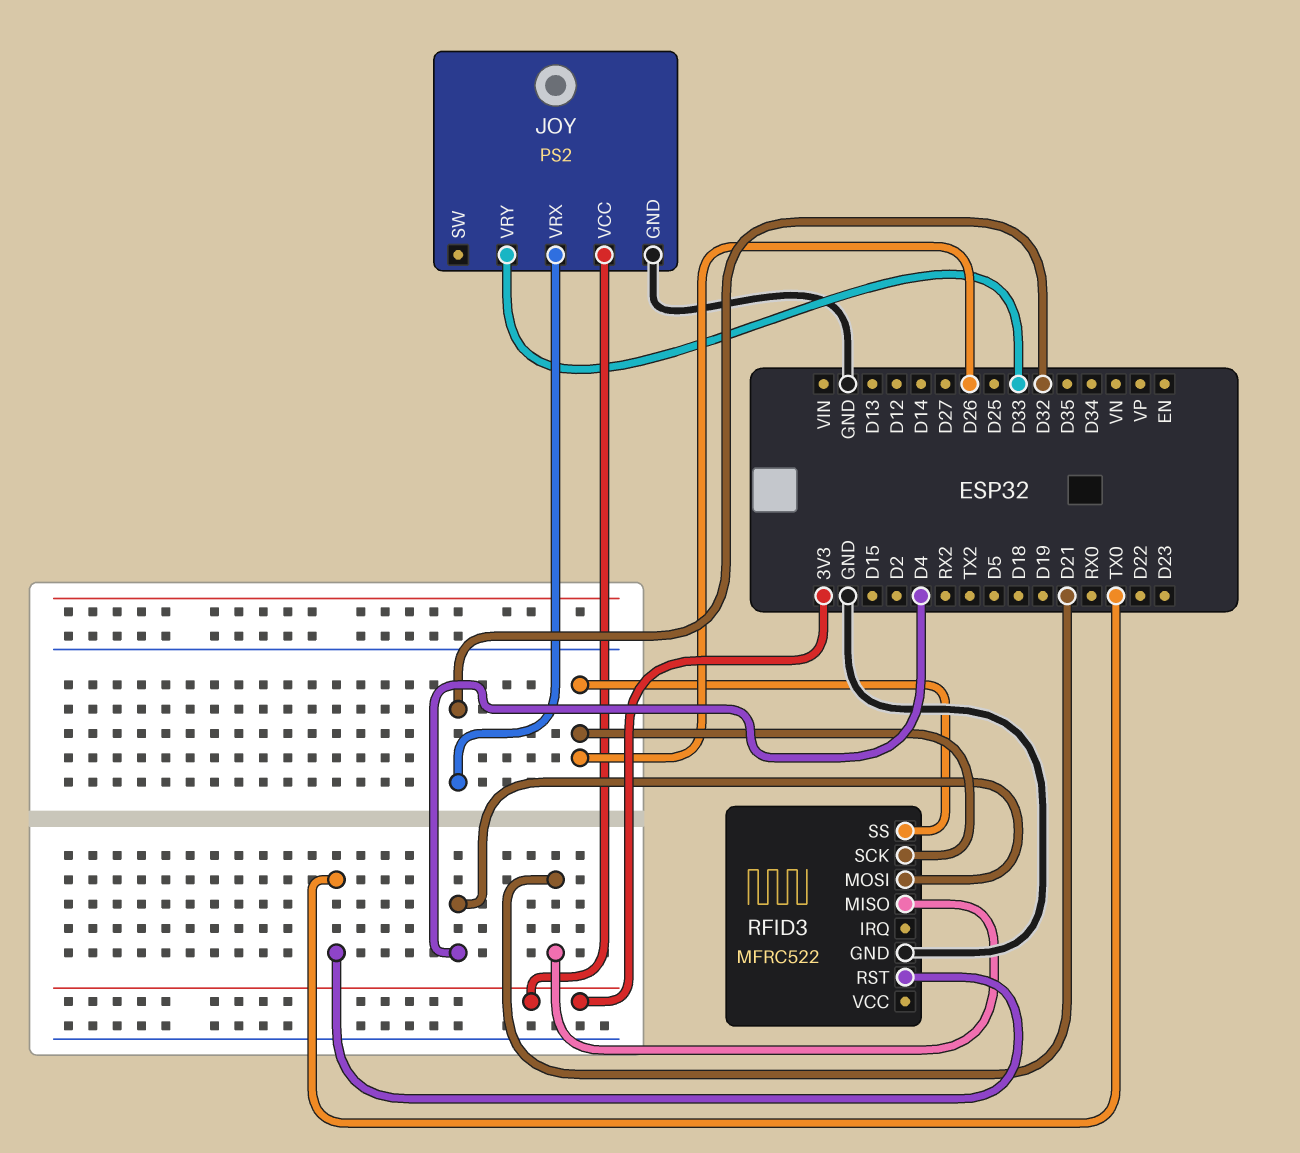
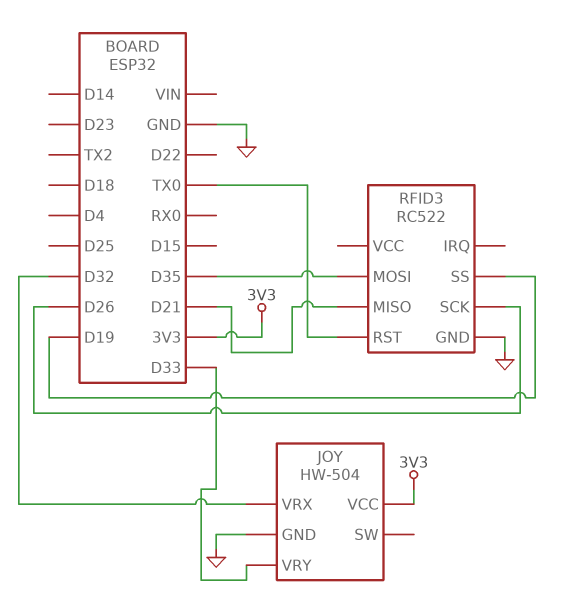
JOY: PS2 -> HW-504
RFID3: MFRC522 -> RC522
RFID3 pin MOSI: D4 -> D35
RFID3 pin SS: D26 -> D19

